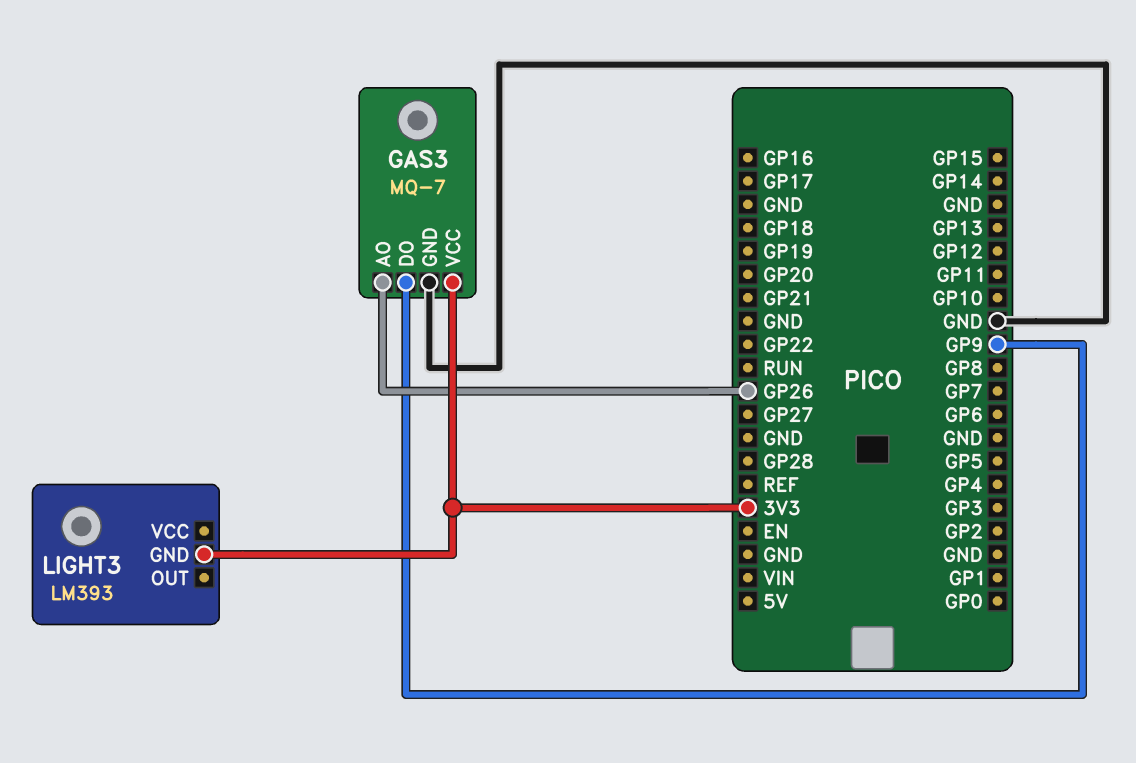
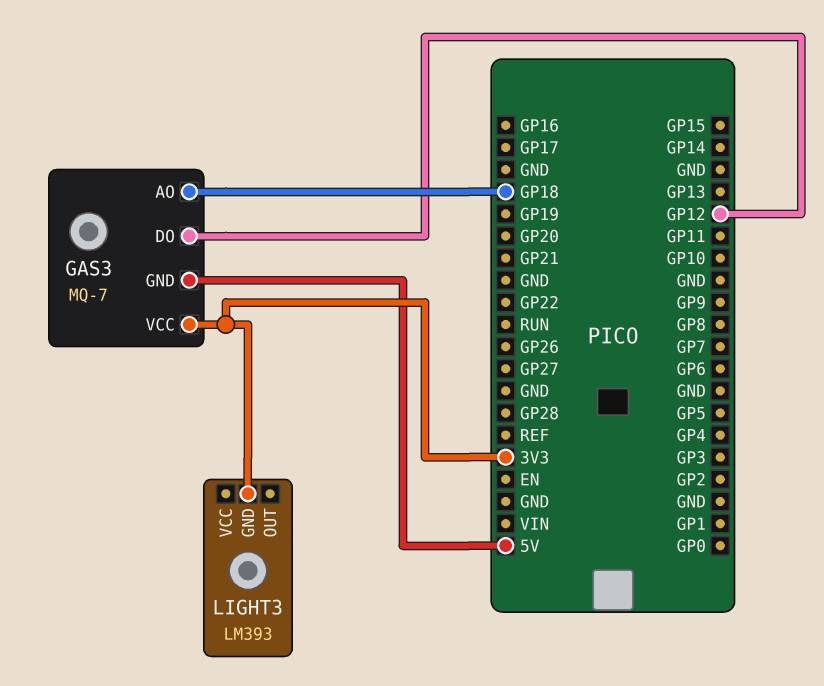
GAS3 pin AO: GP26 -> GP18
GAS3 pin DO: GP9 -> GP12
GAS3 pin GND: GND -> 5V

